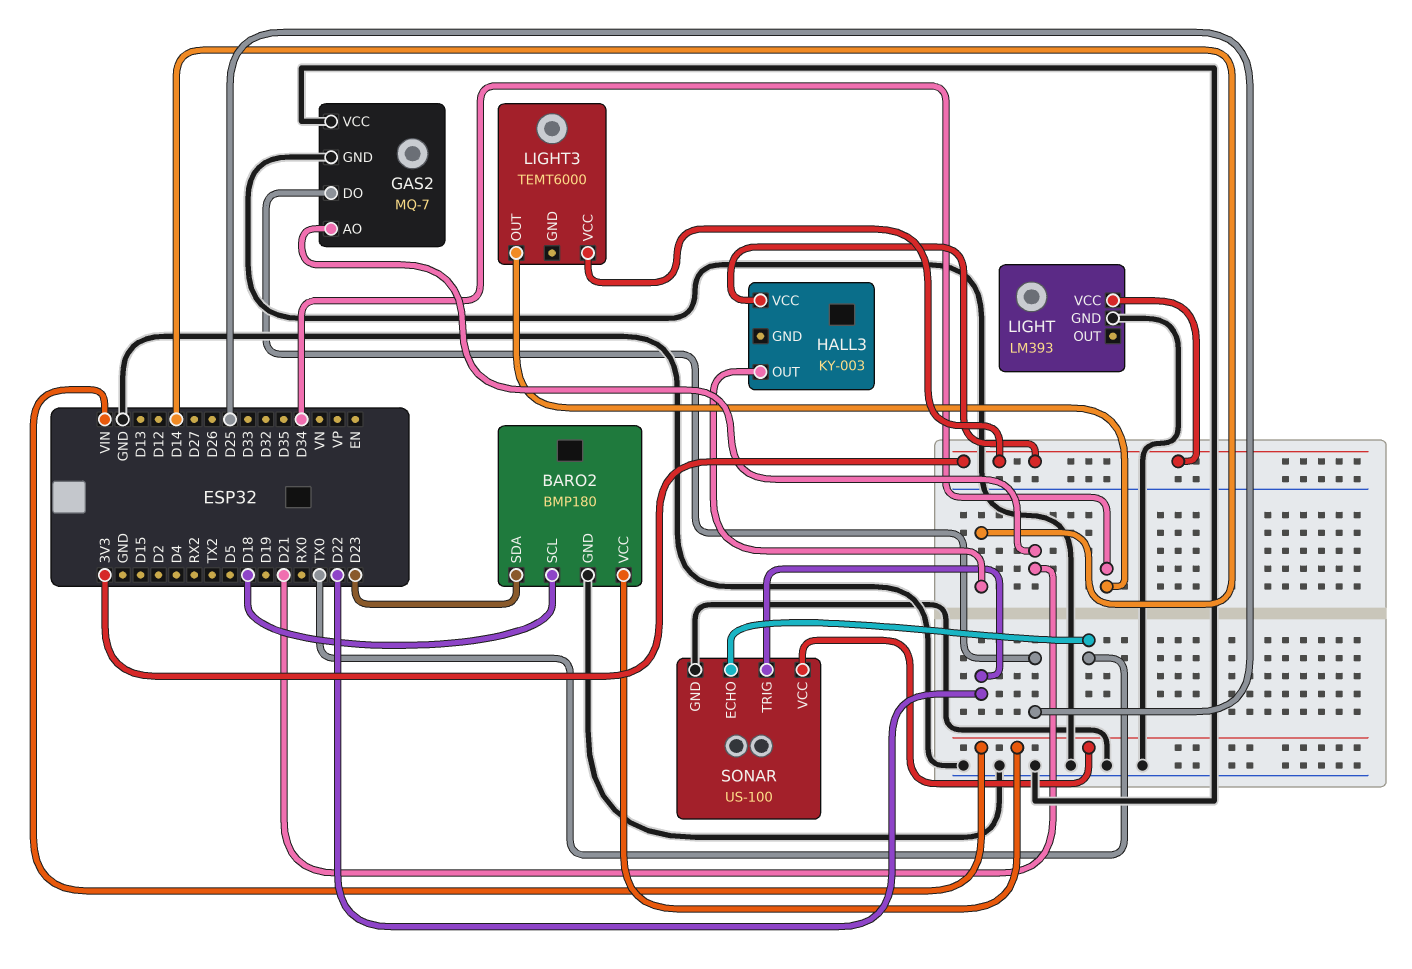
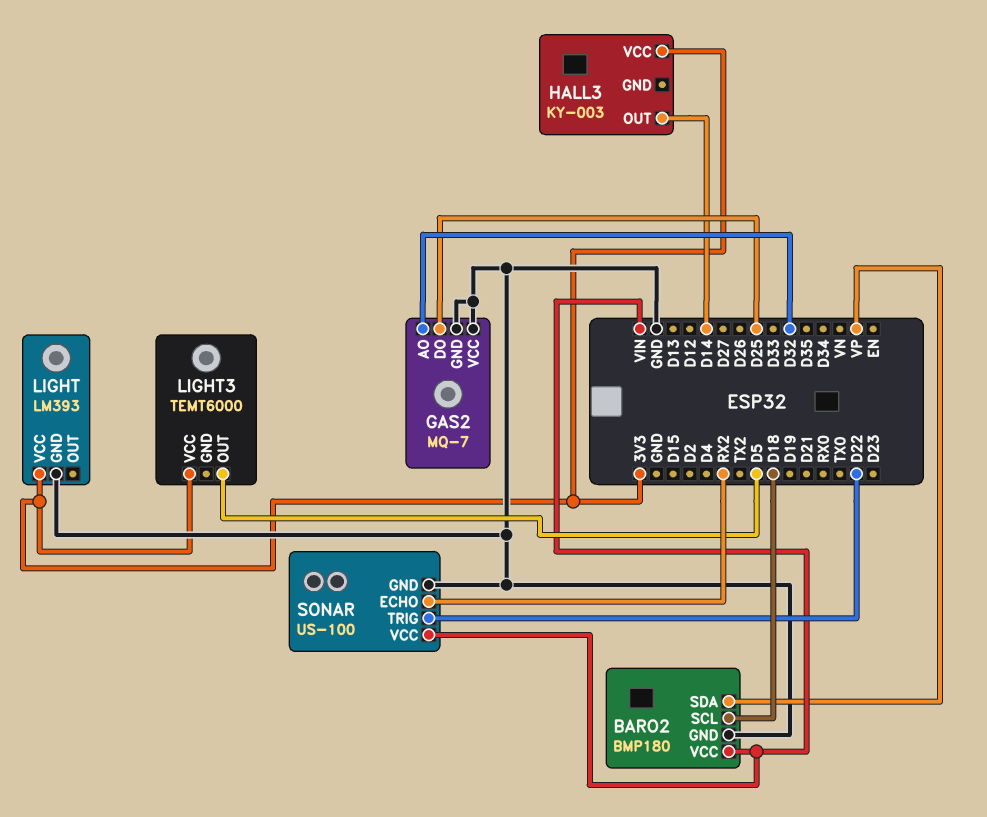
BARO2 pin SDA: D23 -> VP
GAS2 pin AO: D21 -> D32
LIGHT3 pin OUT: D34 -> D5
SONAR pin ECHO: TX0 -> RX2

